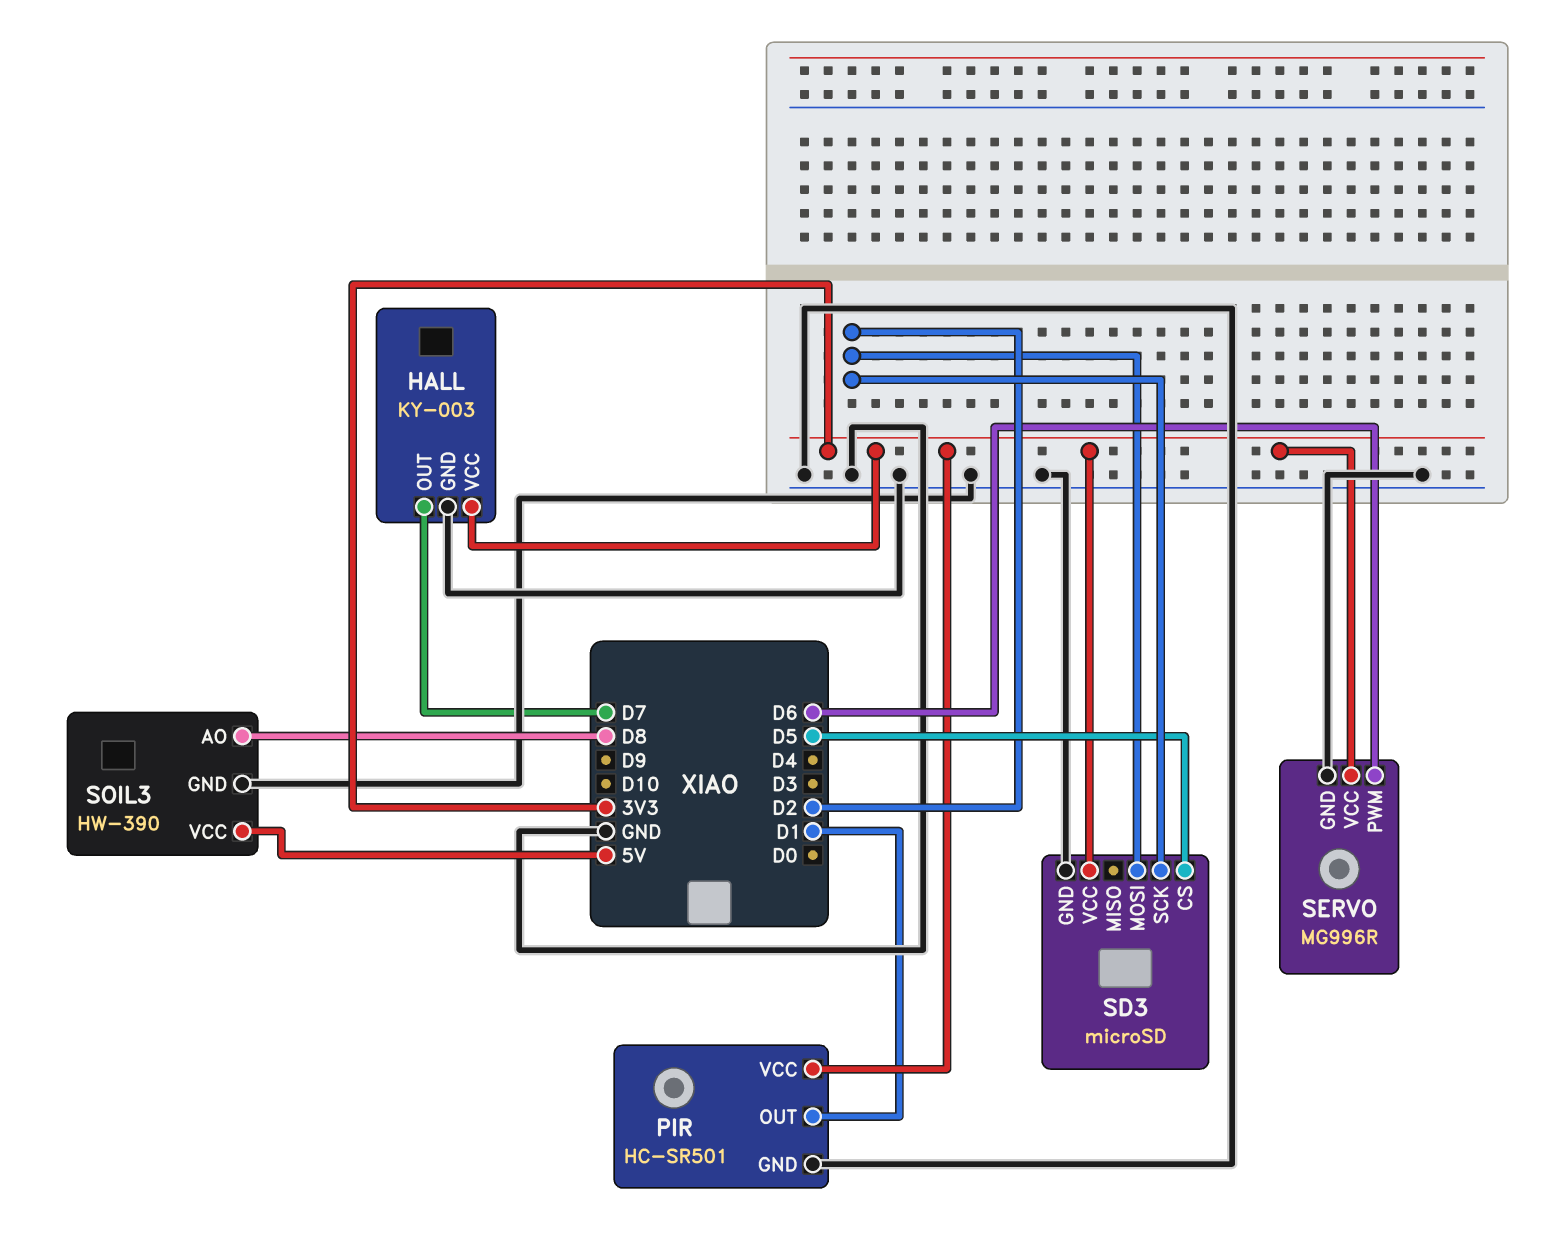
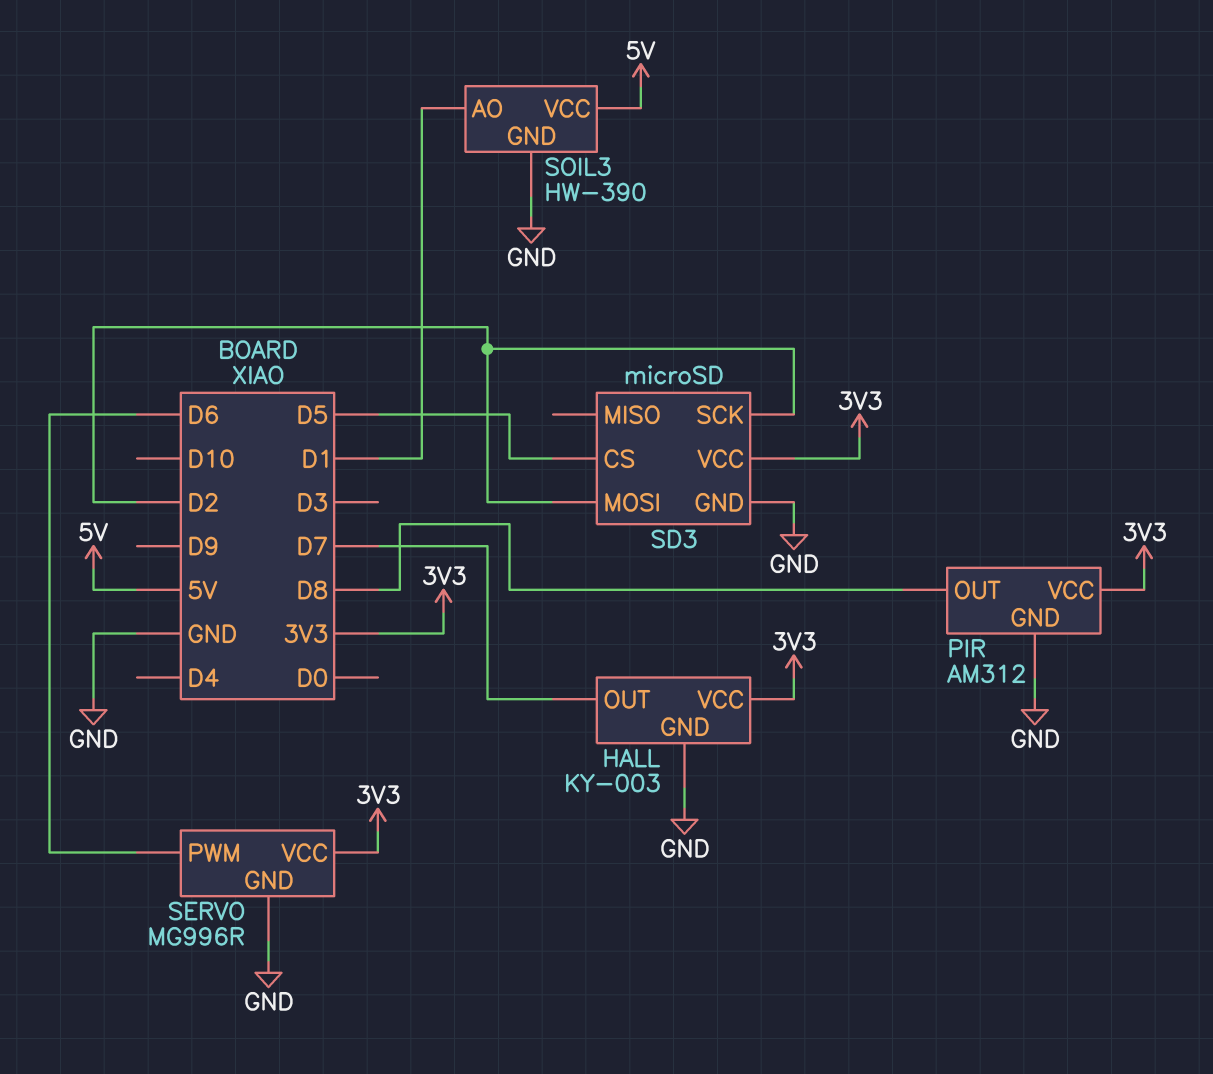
PIR: HC-SR501 -> AM312
PIR pin OUT: D1 -> D8
SOIL3 pin AO: D8 -> D1

